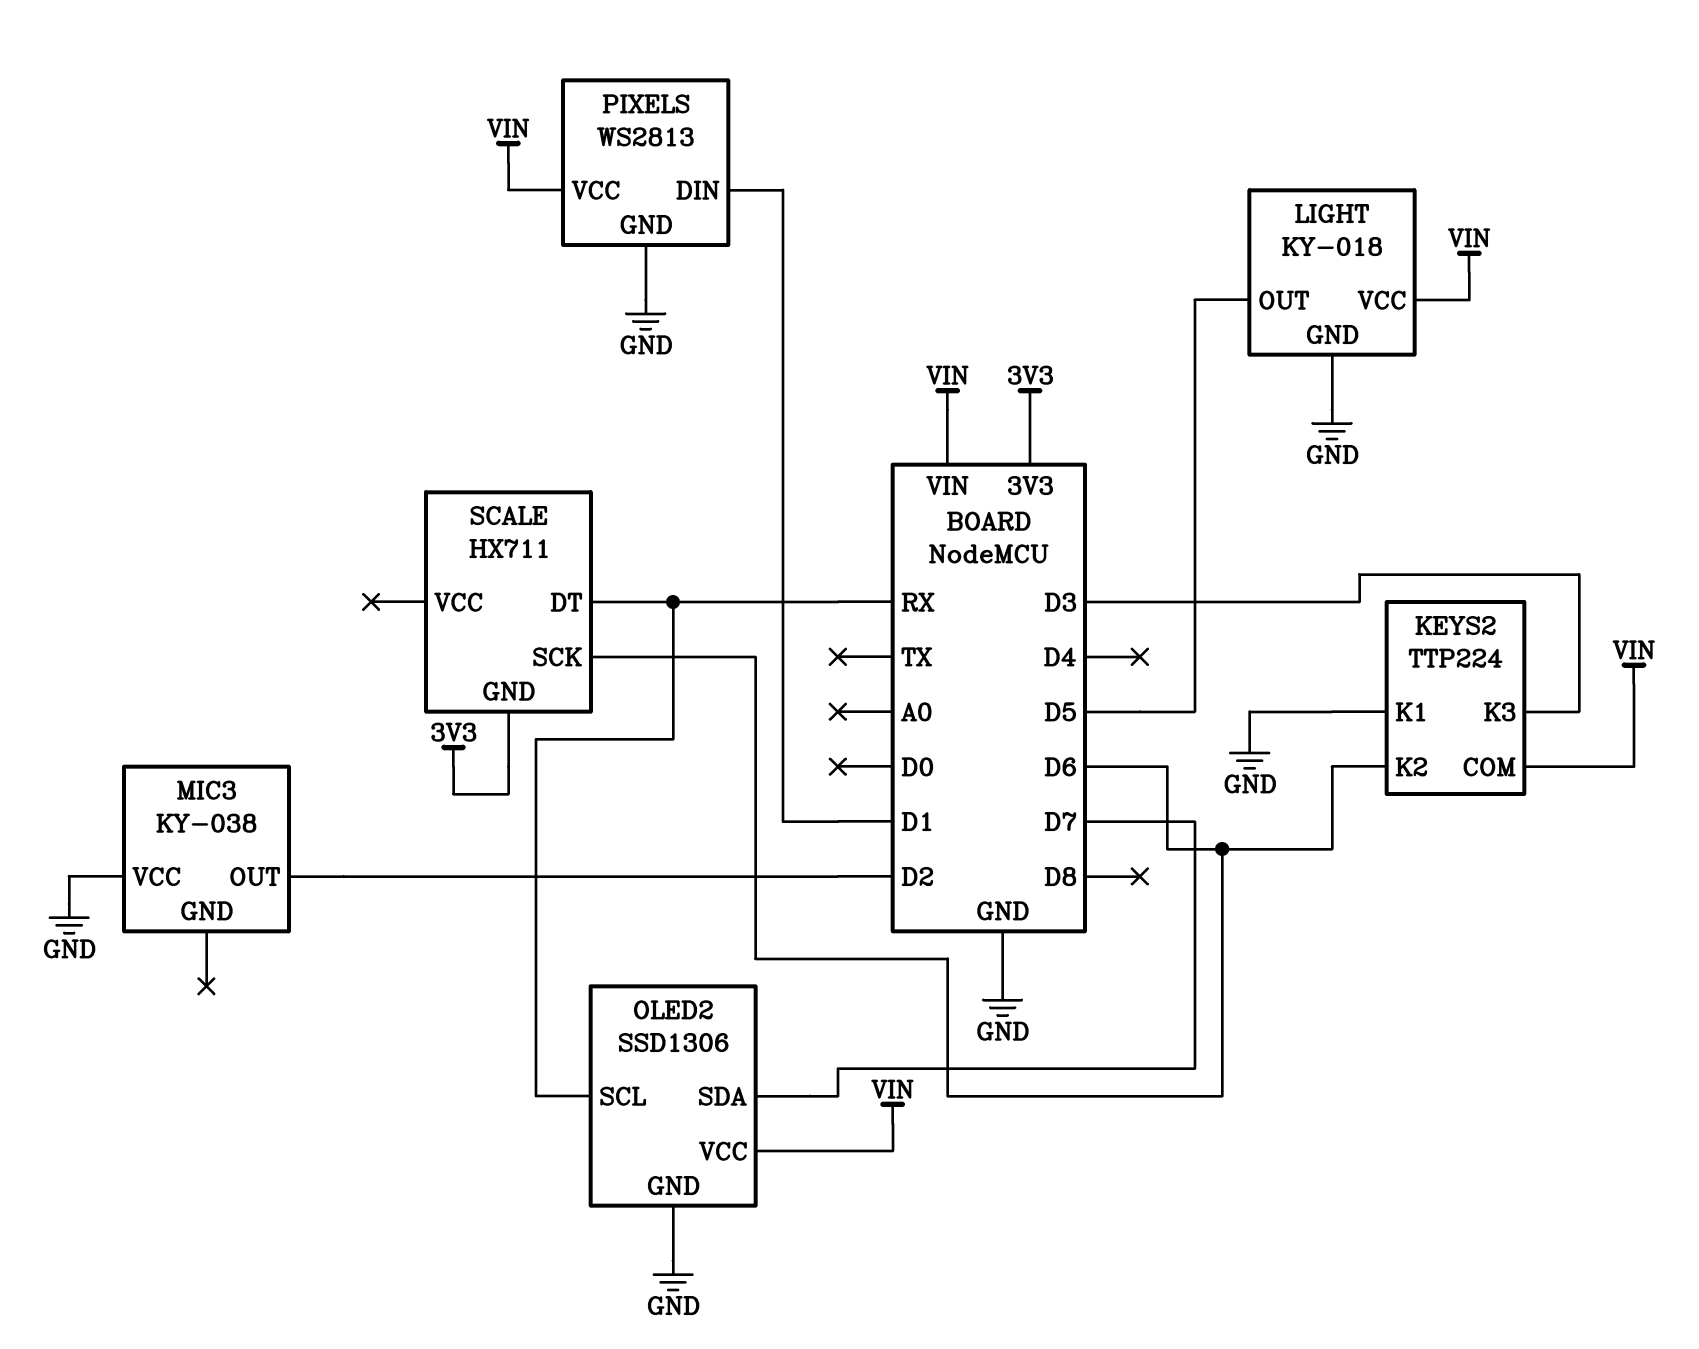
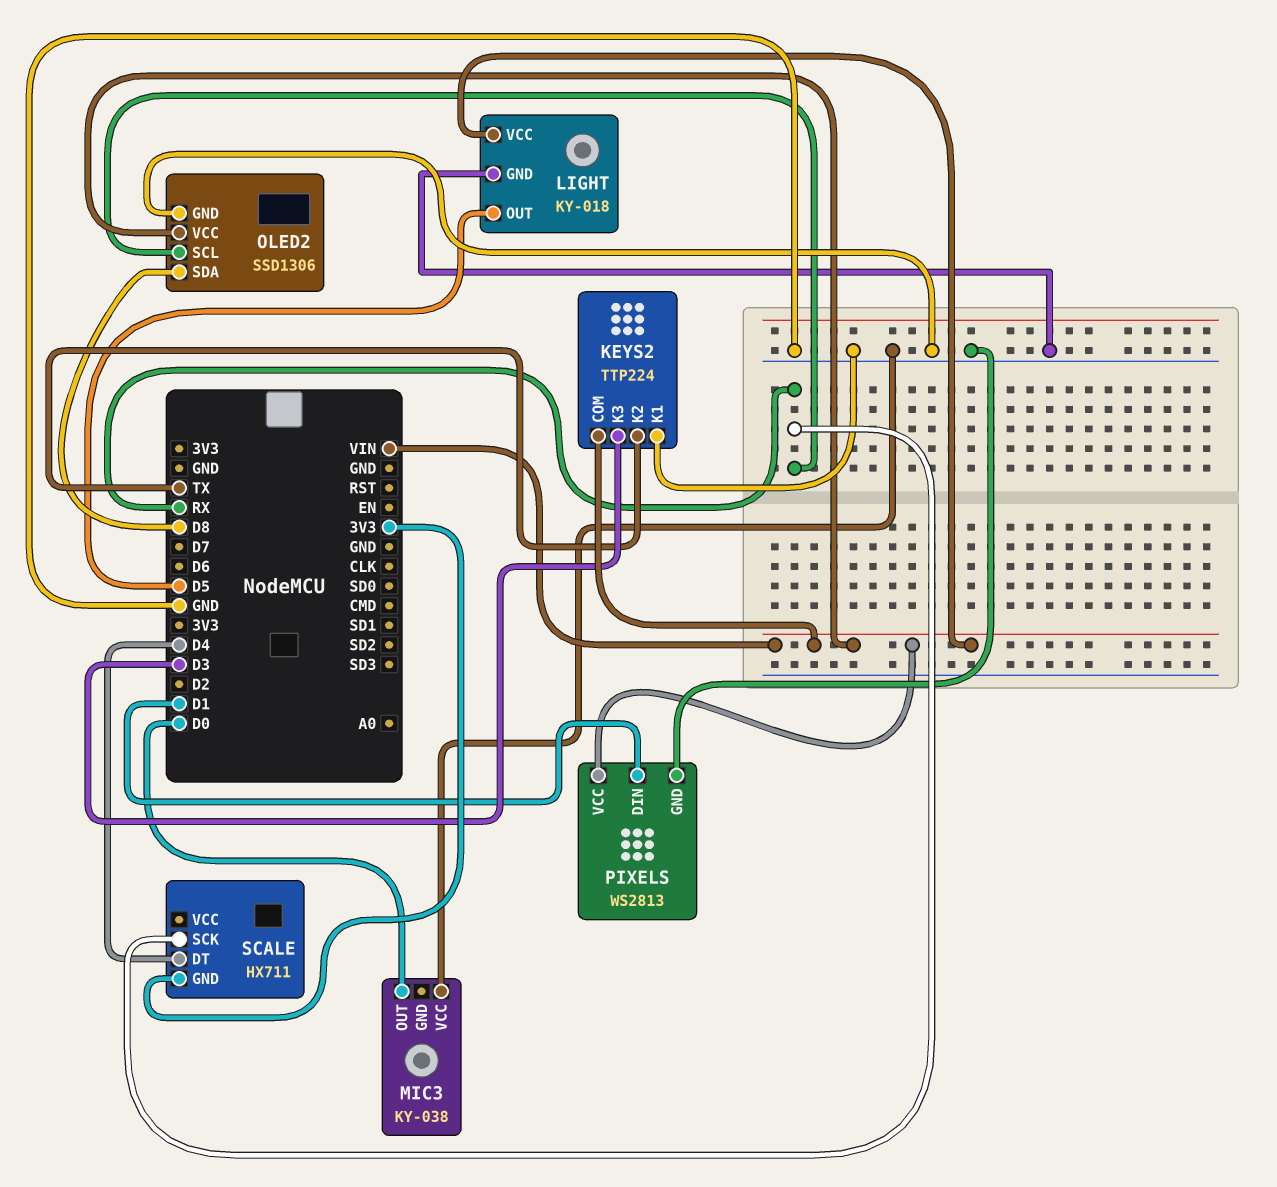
KEYS2 pin K2: D6 -> TX
MIC3 pin OUT: D2 -> D0
OLED2 pin SDA: D7 -> D8
SCALE pin DT: RX -> D4
SCALE pin SCK: D6 -> RX

